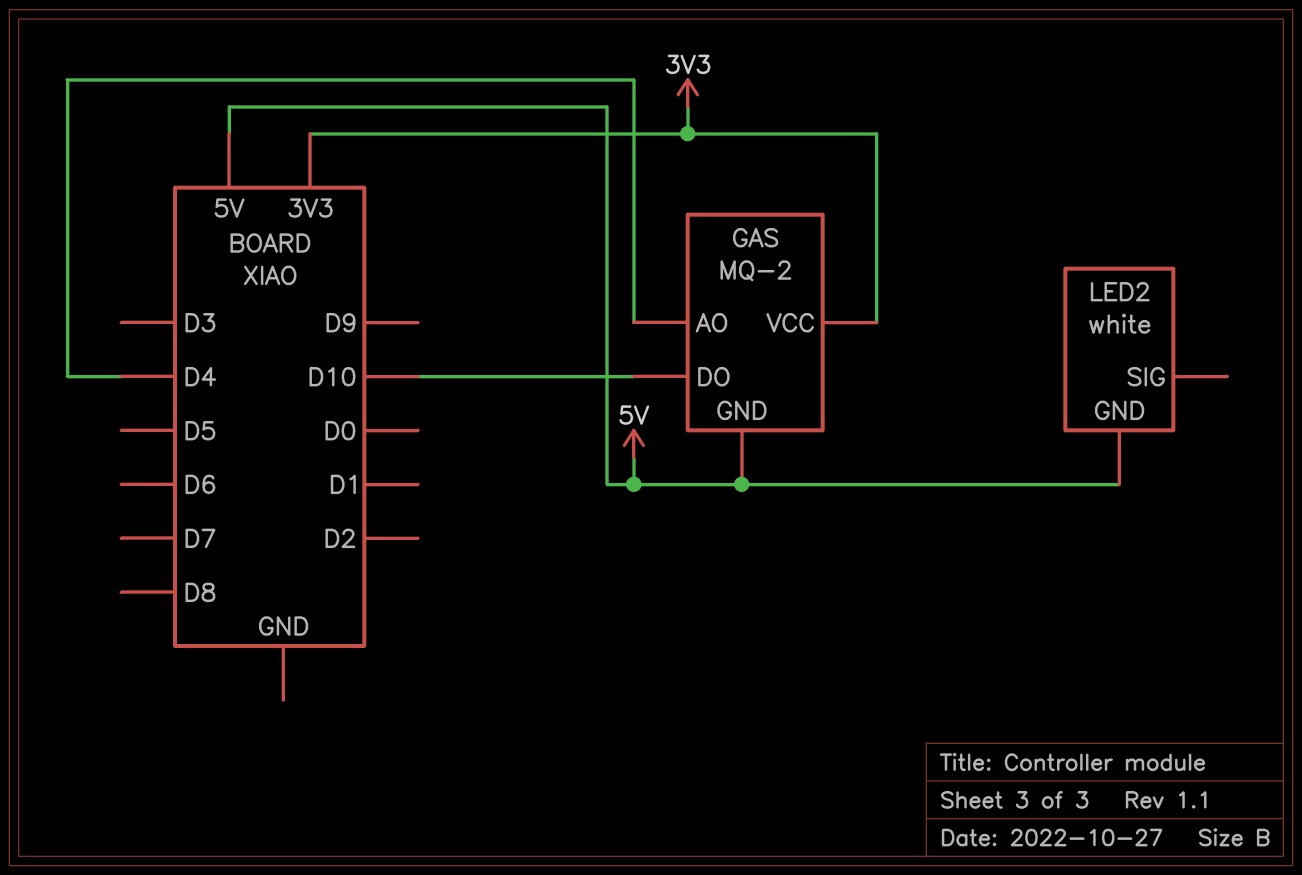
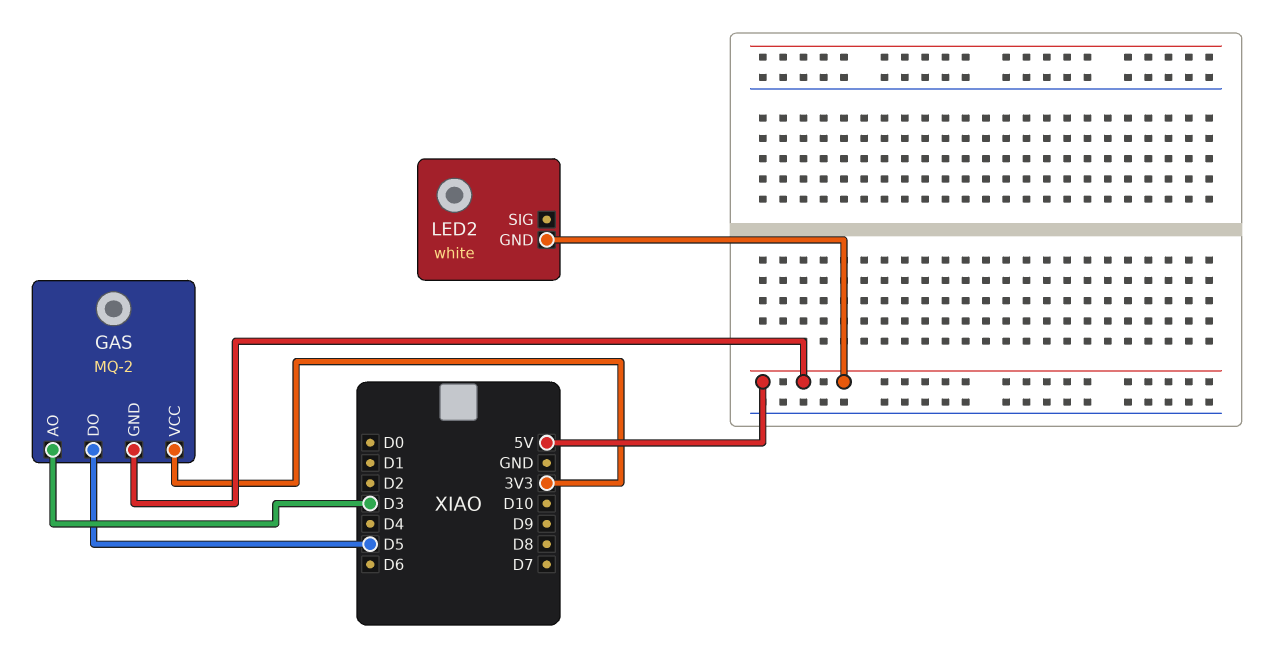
GAS pin AO: D4 -> D3
GAS pin DO: D10 -> D5

